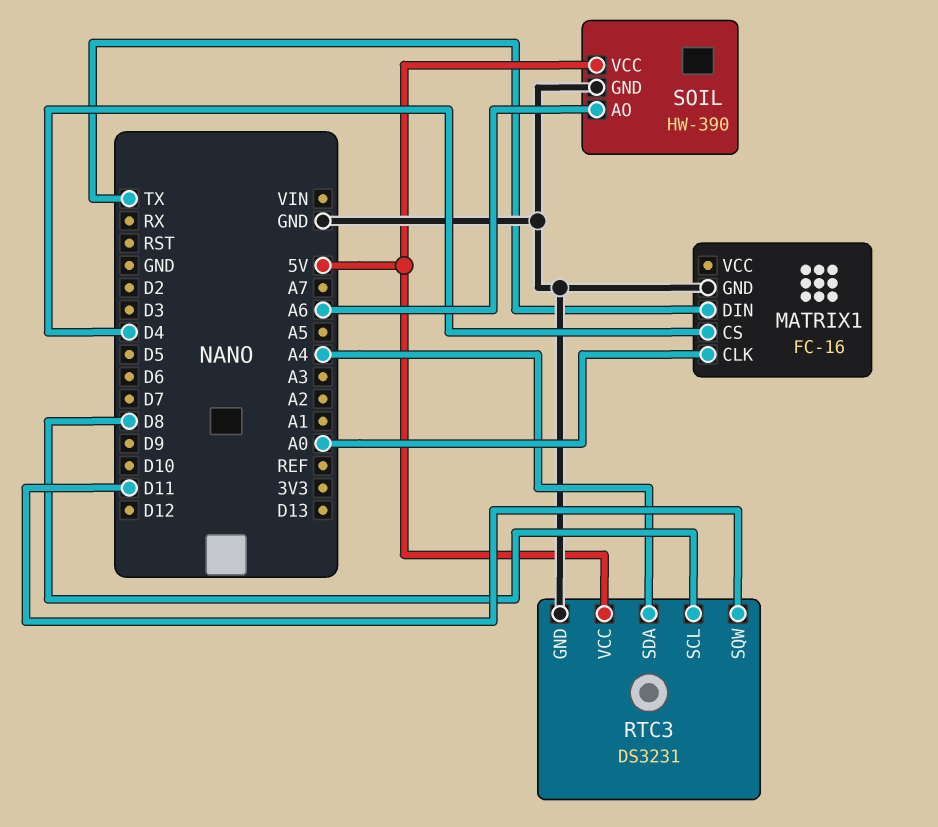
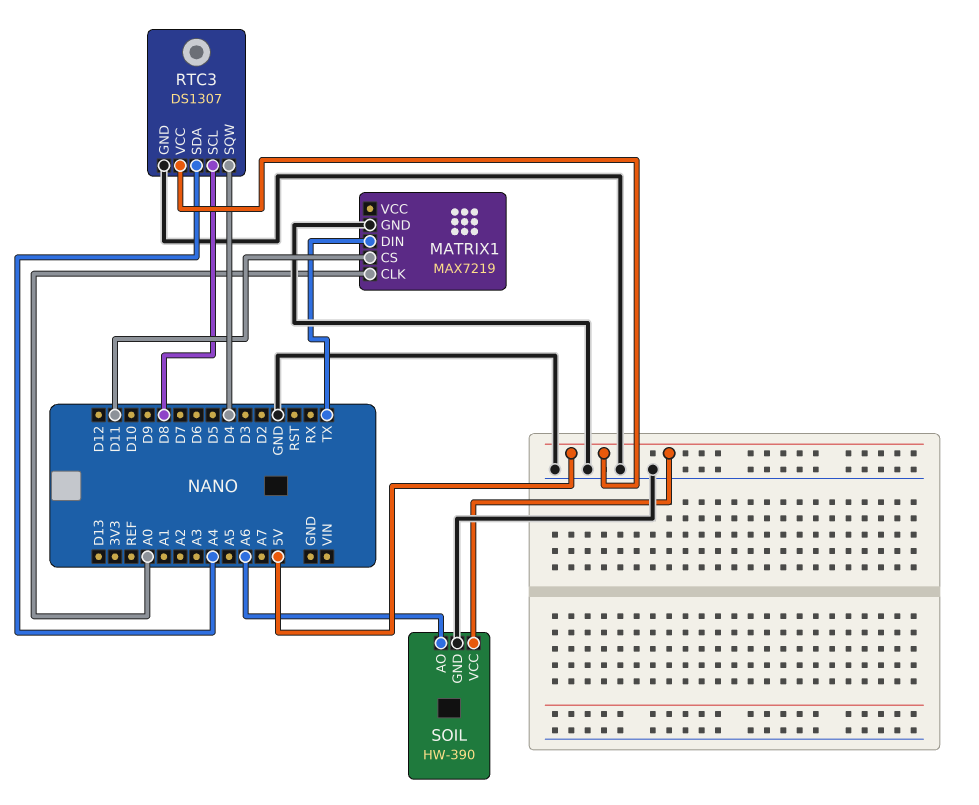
MATRIX1: FC-16 -> MAX7219
MATRIX1 pin CS: D4 -> D11
RTC3: DS3231 -> DS1307
RTC3 pin SQW: D11 -> D4

